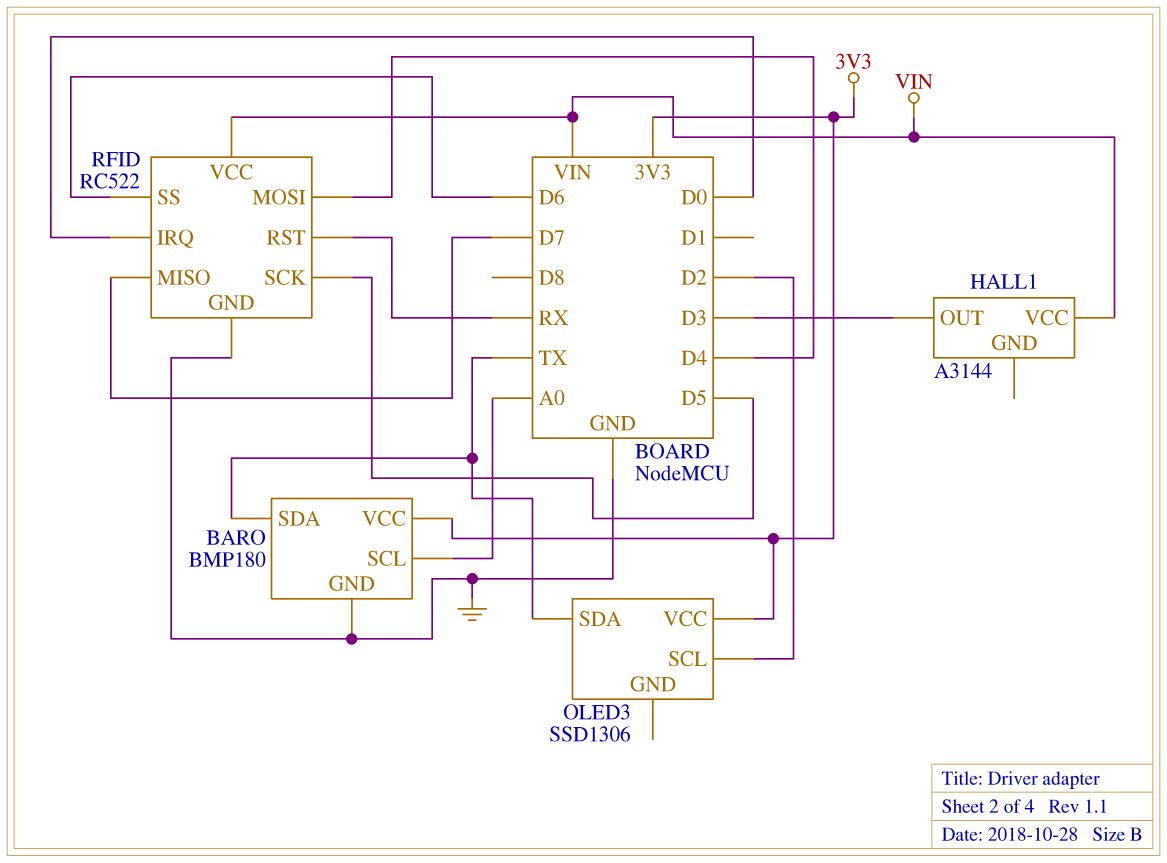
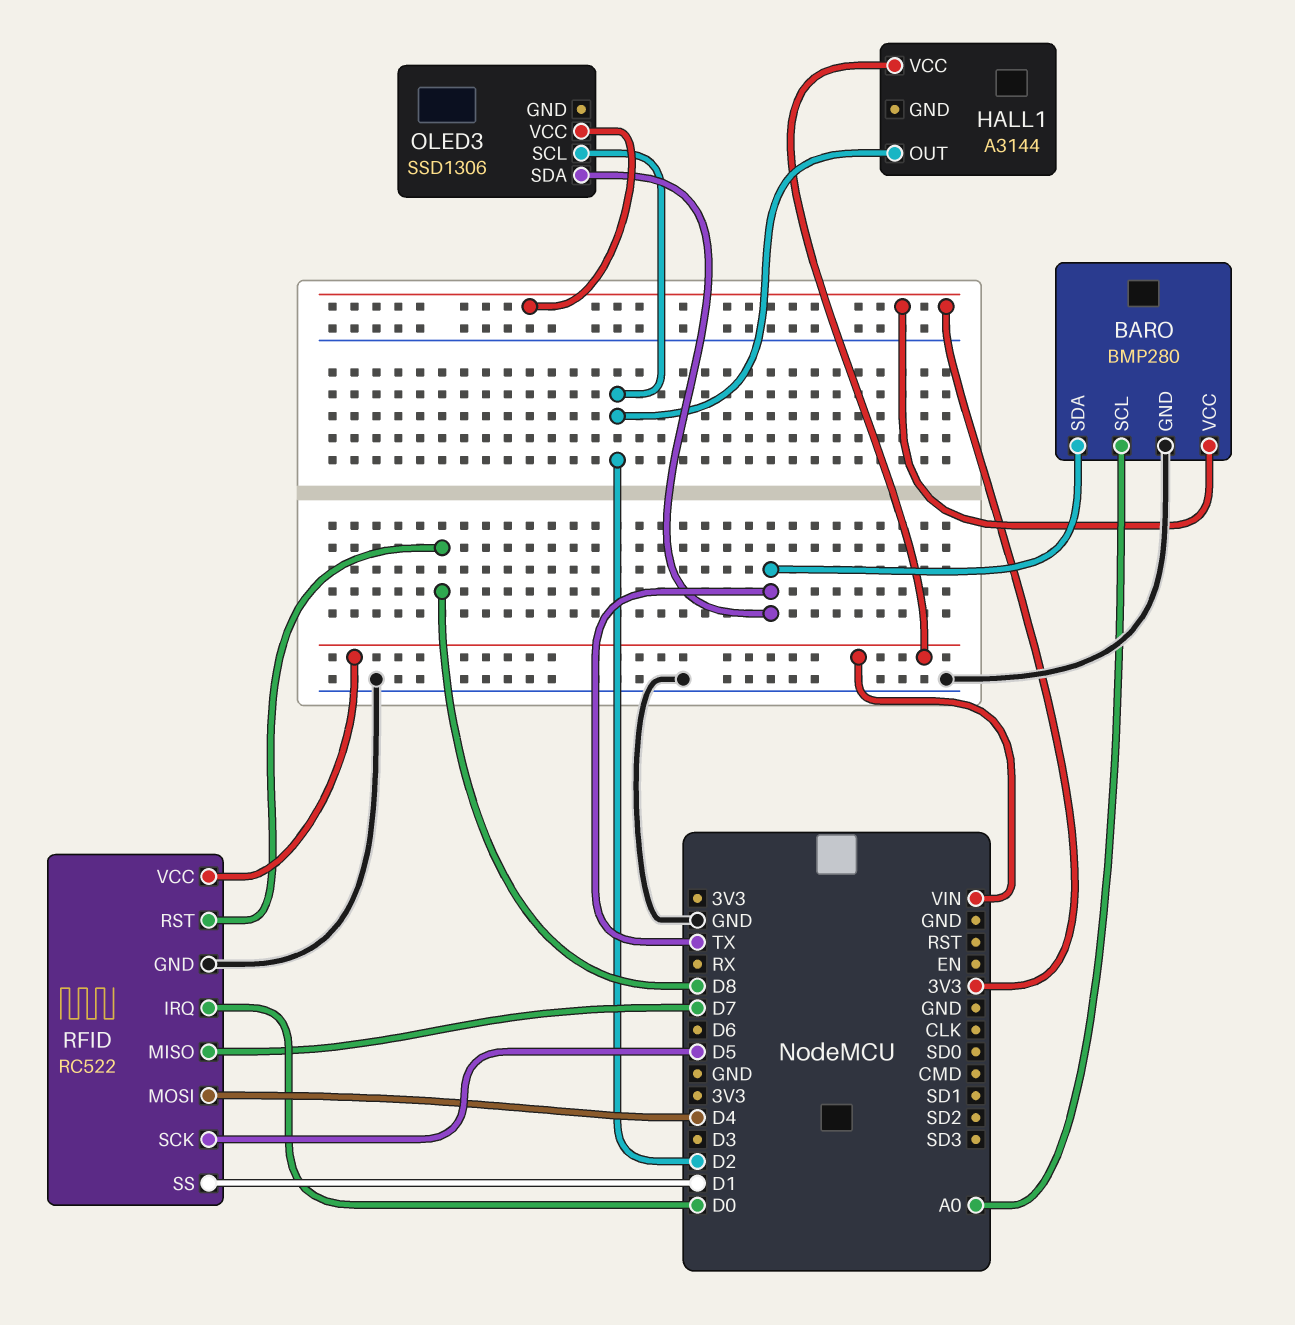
BARO: BMP180 -> BMP280
HALL1 pin OUT: D3 -> D2
RFID pin RST: RX -> D8
RFID pin SS: D6 -> D1

